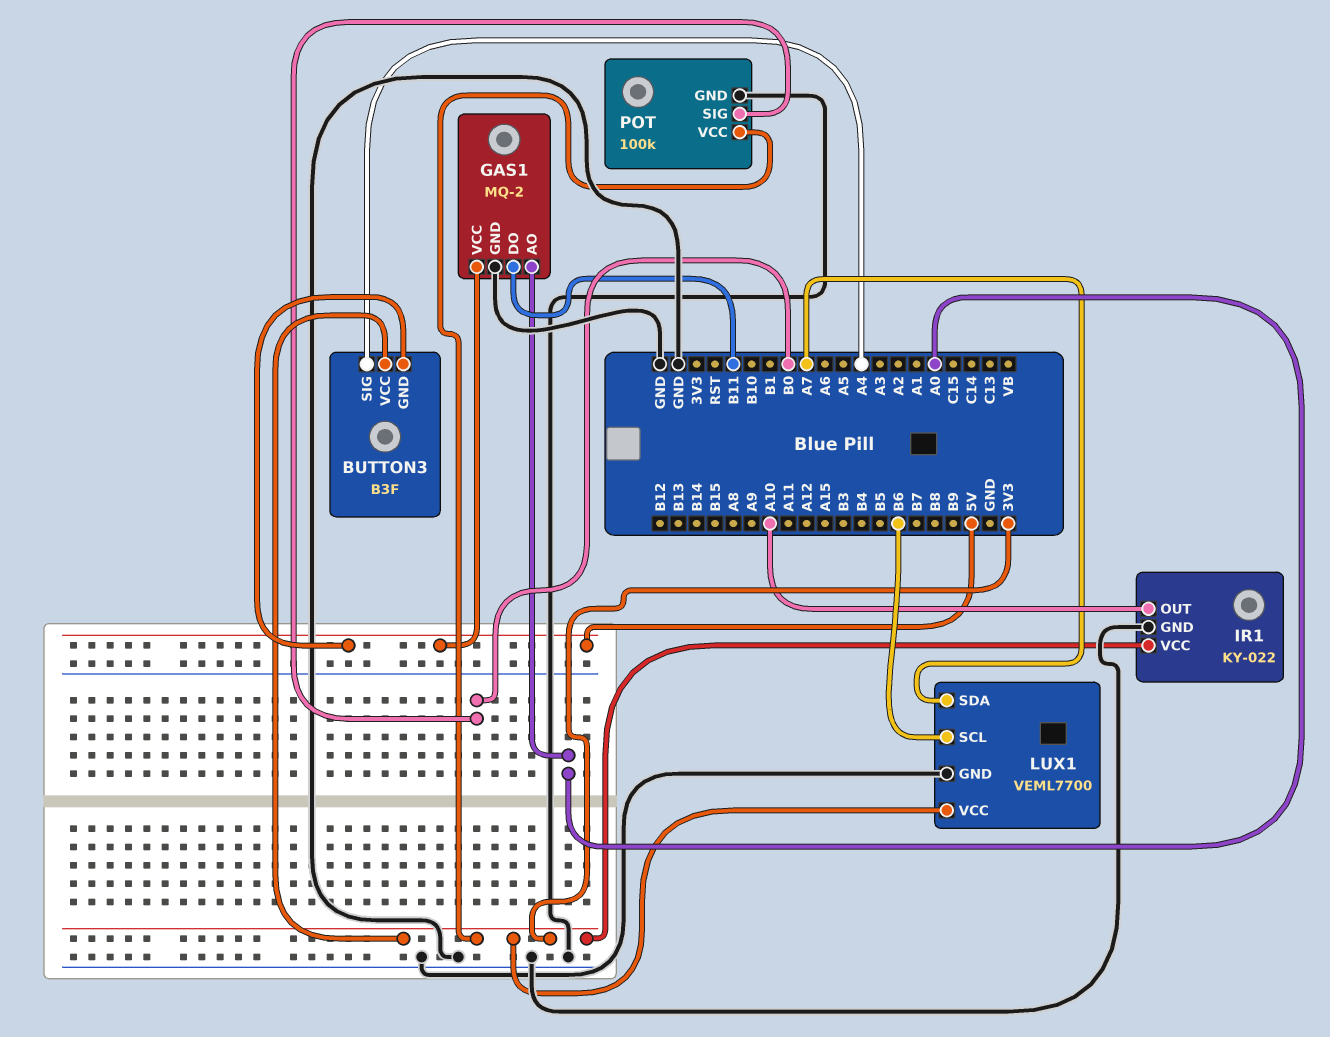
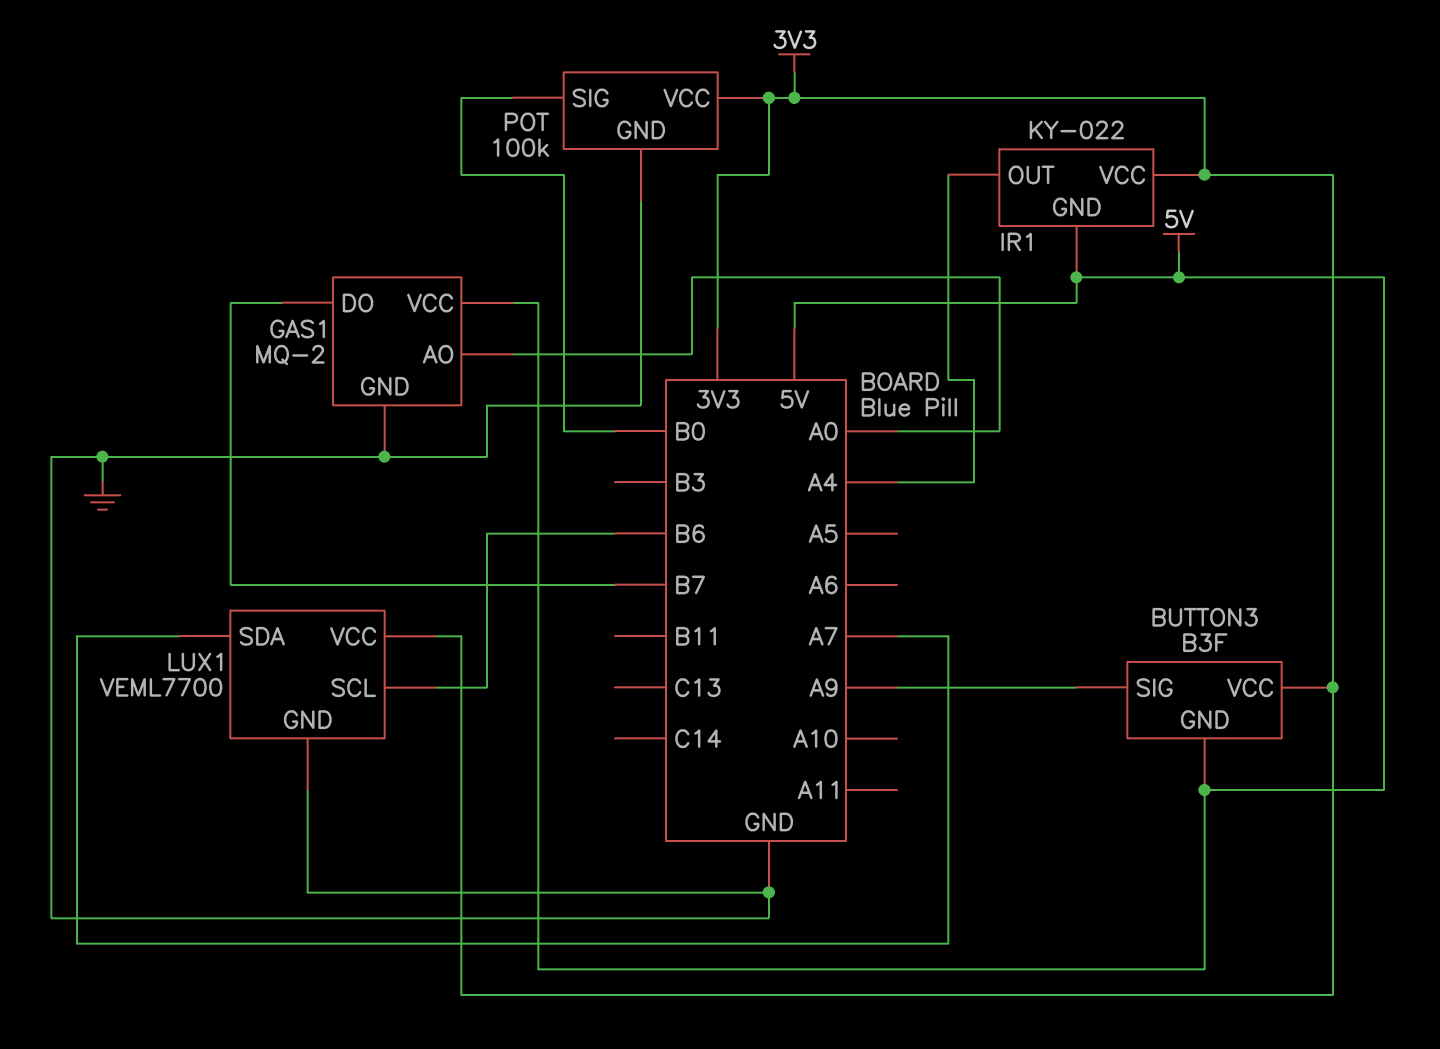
BUTTON3 pin SIG: A4 -> A9
GAS1 pin DO: B11 -> B7
IR1 pin GND: GND -> 5V
IR1 pin OUT: A10 -> A4

